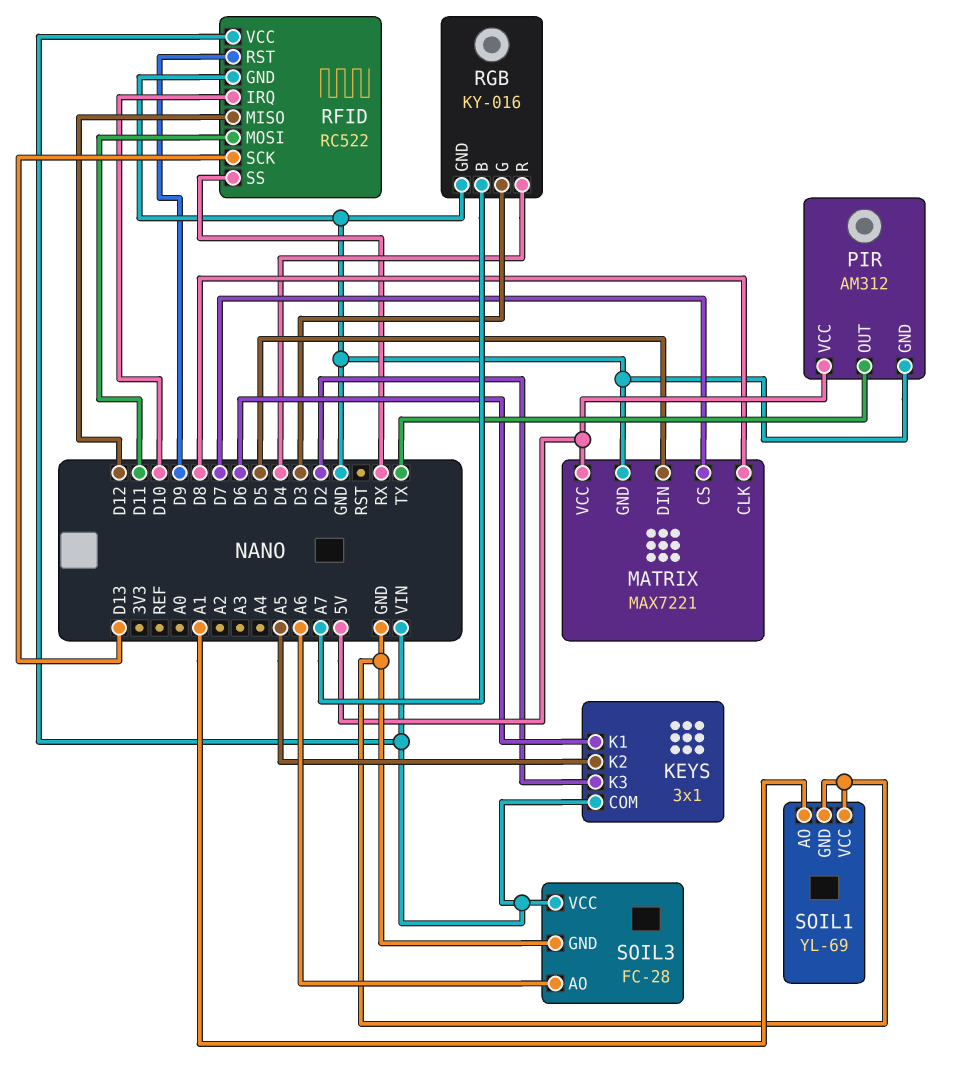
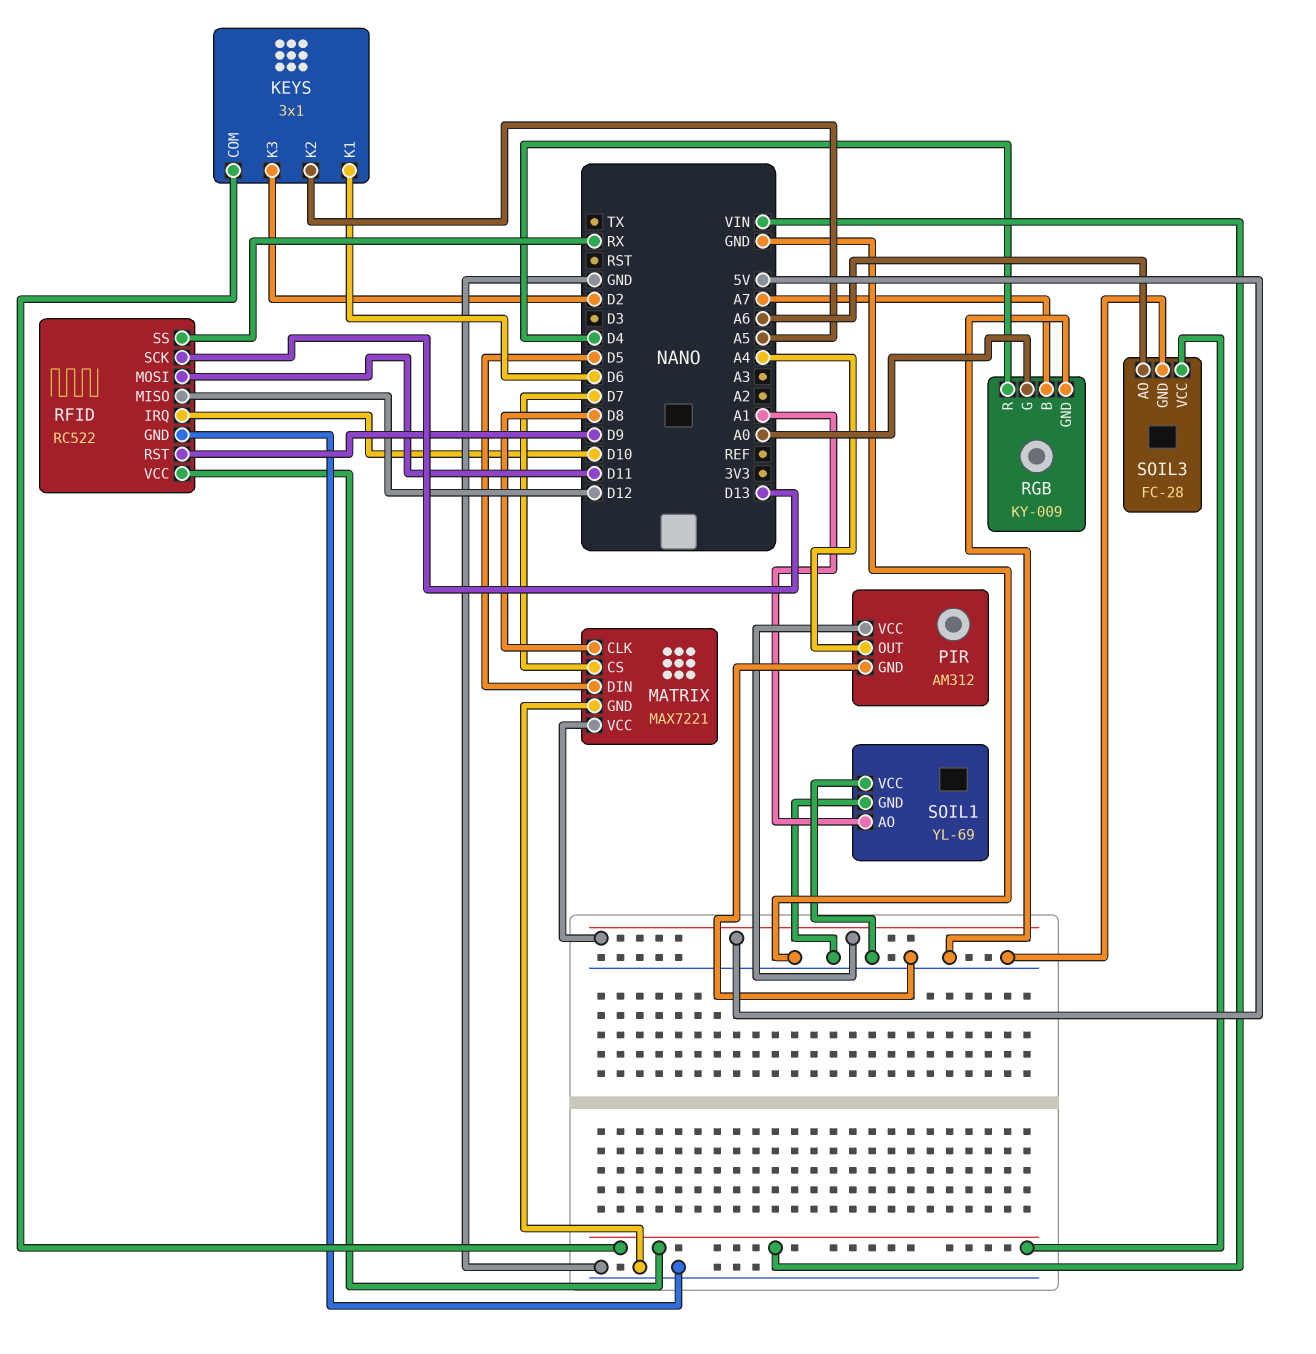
PIR pin OUT: TX -> A4
RGB: KY-016 -> KY-009
RGB pin G: D3 -> A0

